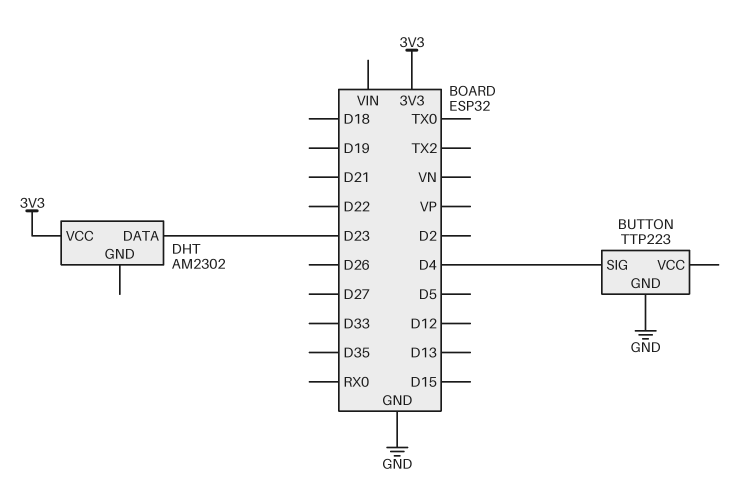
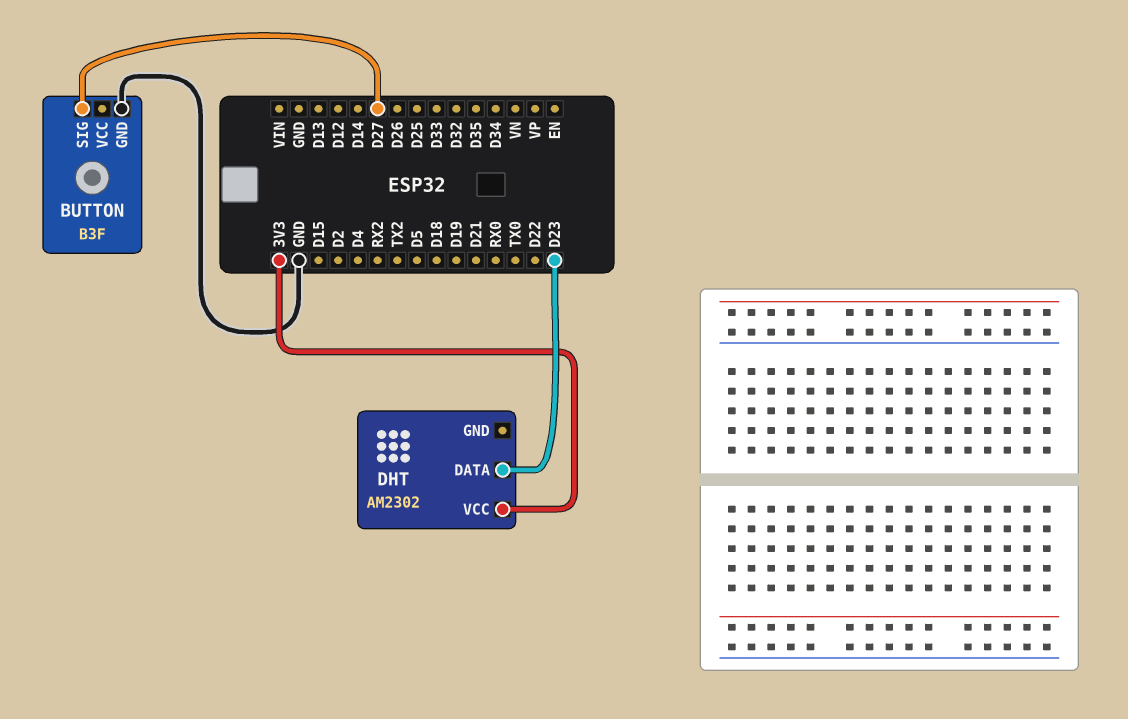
BUTTON: TTP223 -> B3F
BUTTON pin SIG: D4 -> D27

